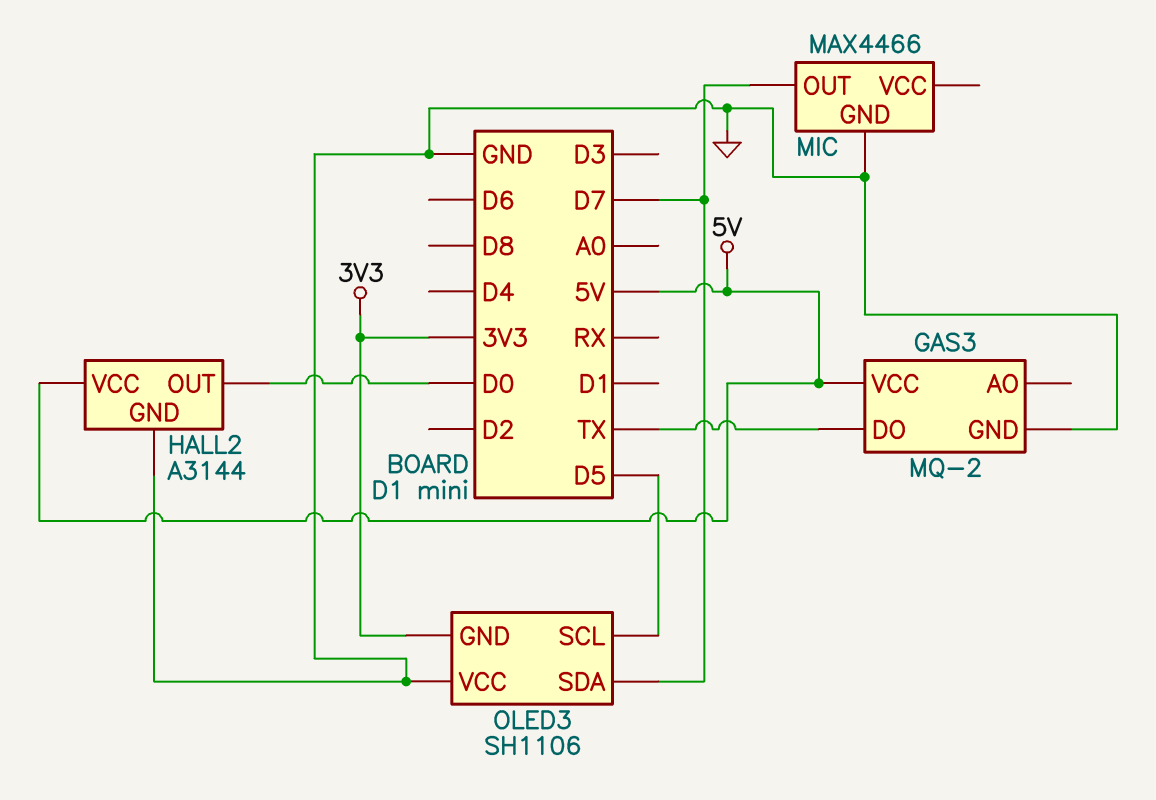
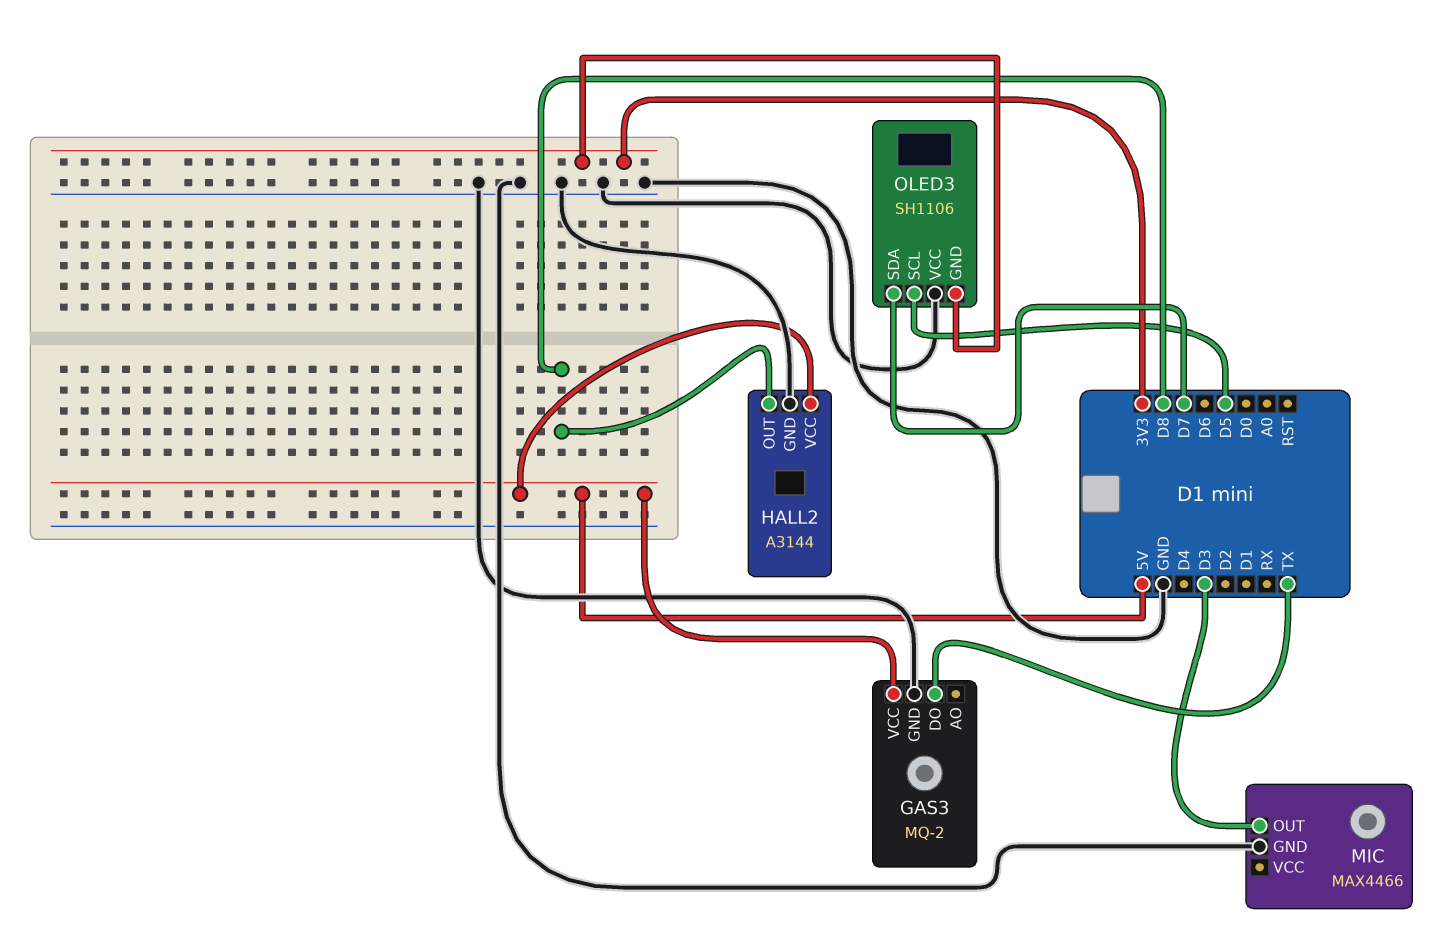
HALL2 pin OUT: D0 -> D8
MIC pin OUT: D7 -> D3

